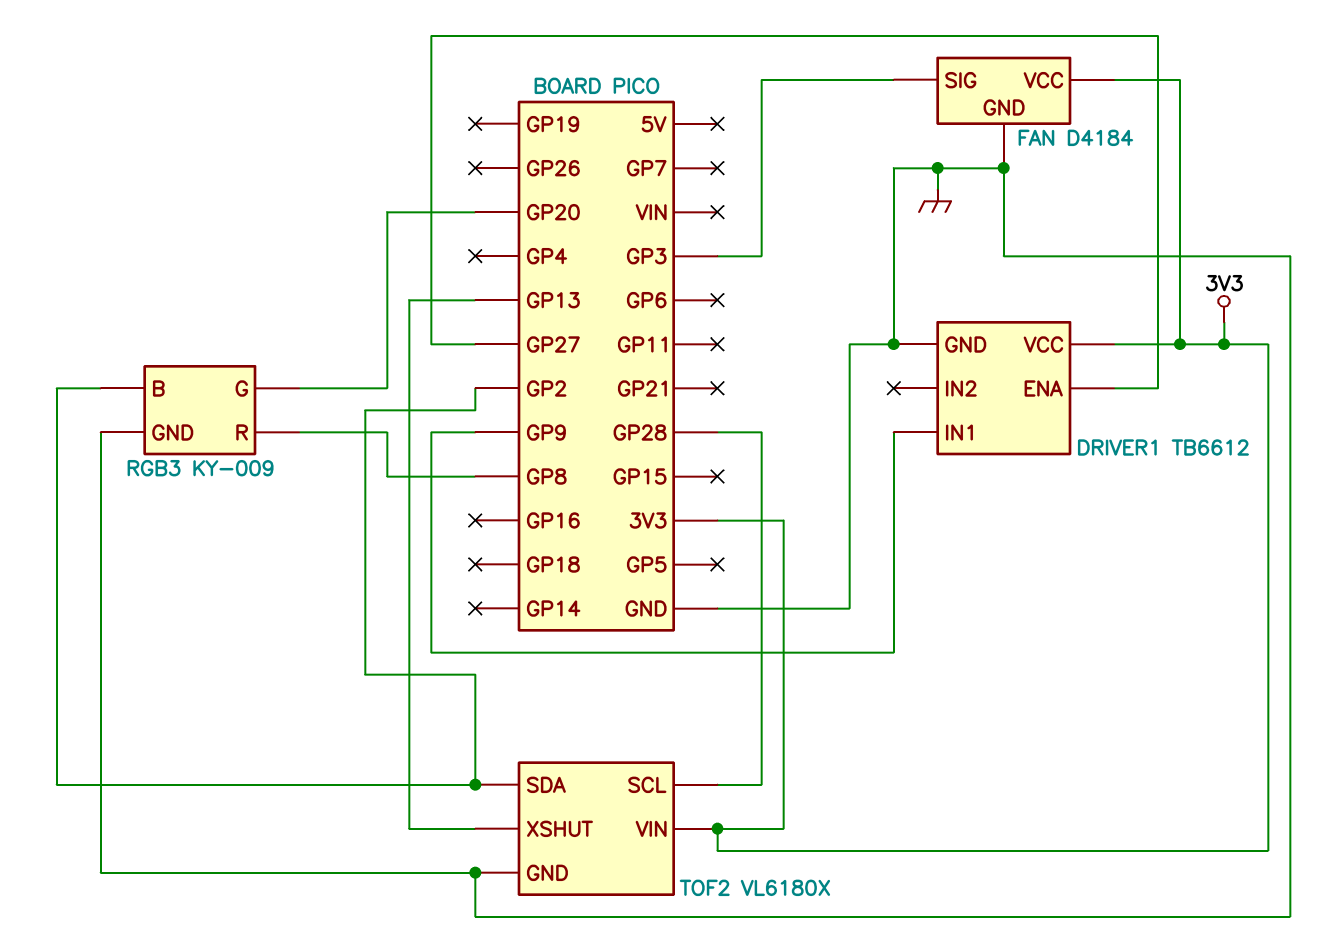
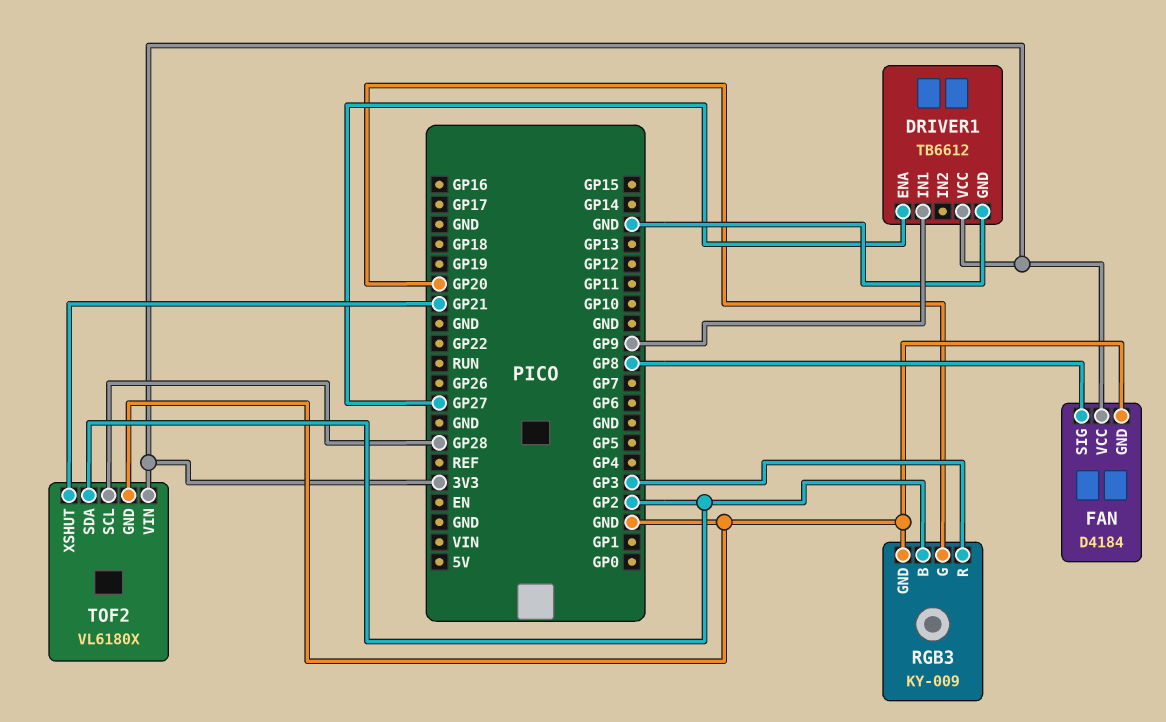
FAN pin SIG: GP3 -> GP8
RGB3 pin R: GP8 -> GP3
TOF2 pin XSHUT: GP13 -> GP21

